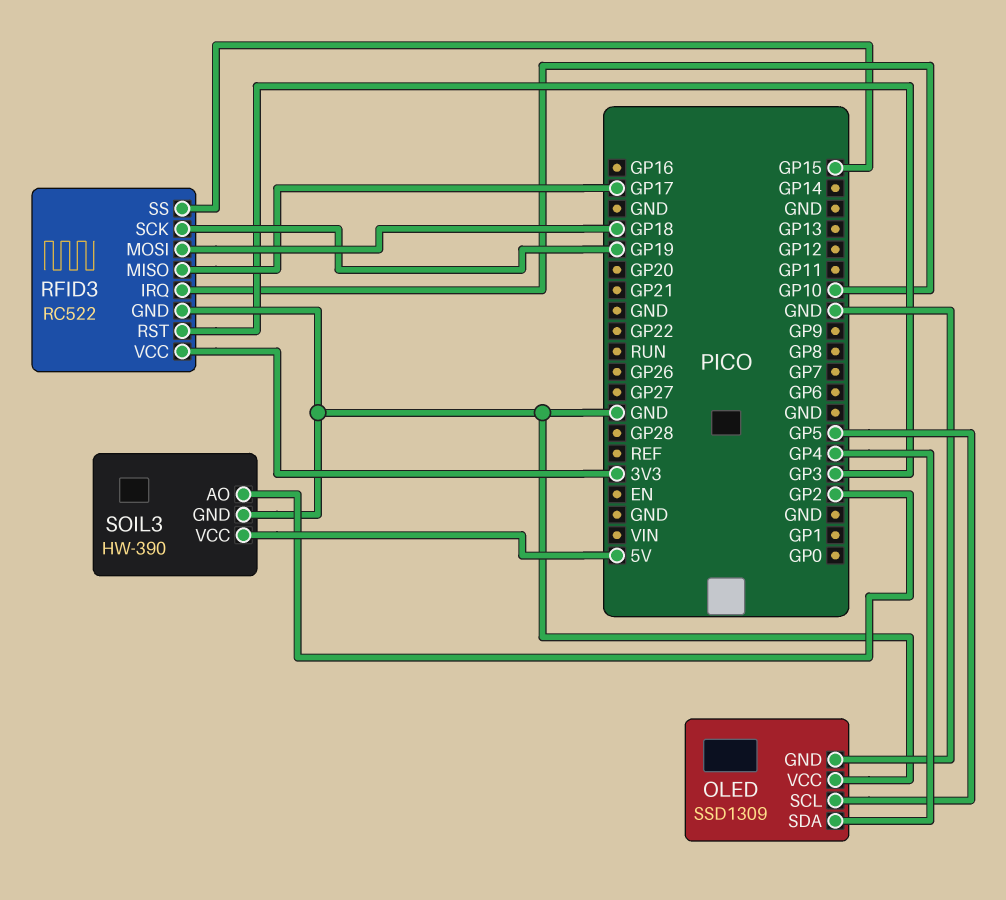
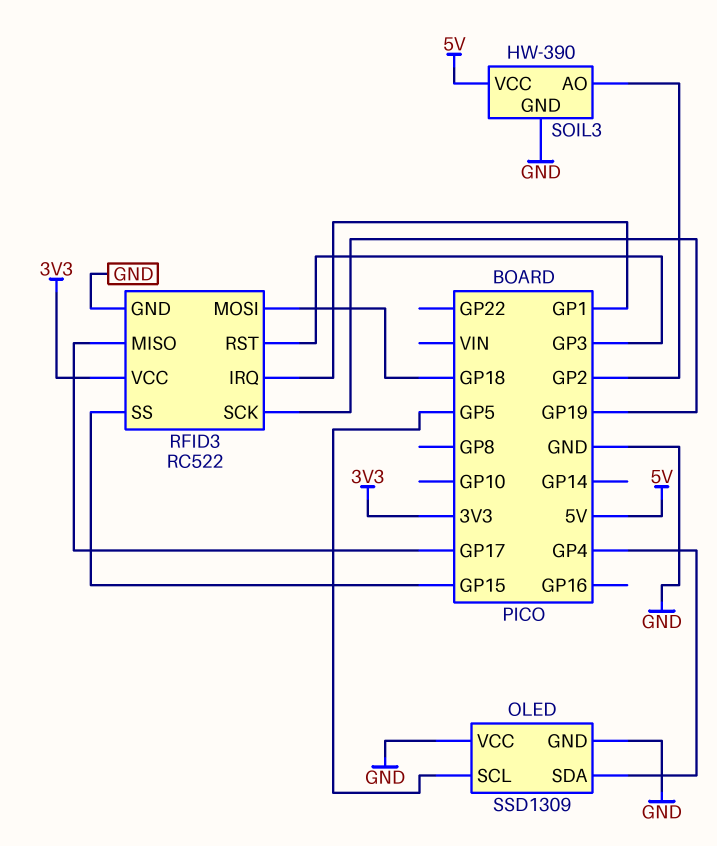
RFID3 pin IRQ: GP10 -> GP1

